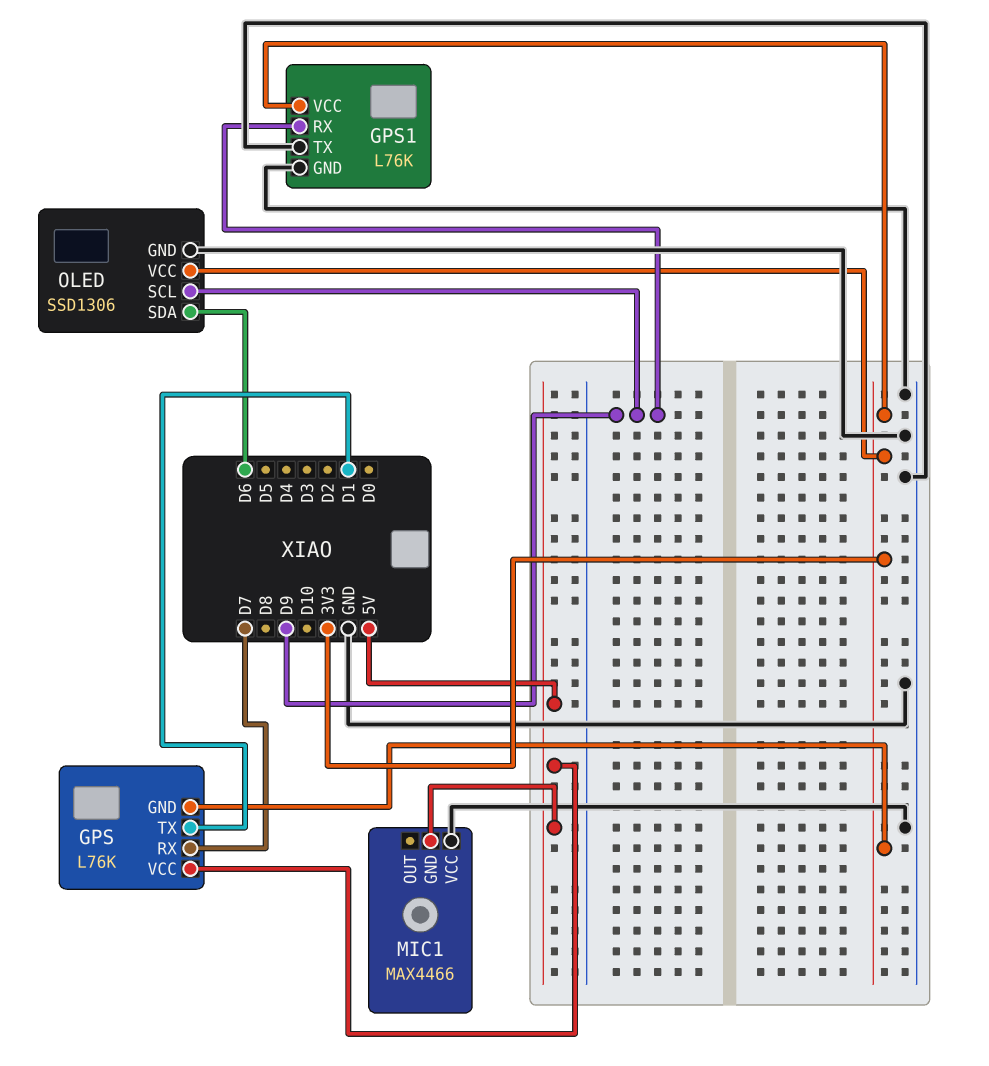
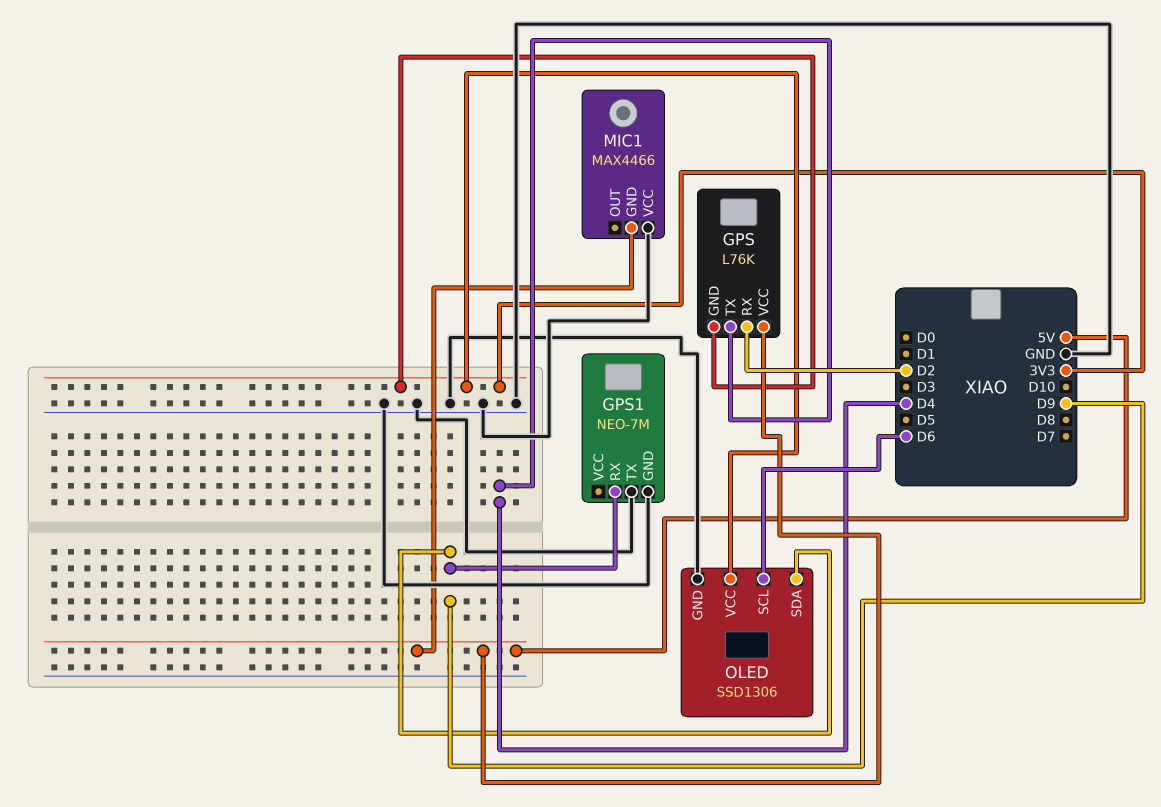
GPS pin RX: D7 -> D2
GPS pin TX: D1 -> D4
GPS1: L76K -> NEO-7M
GPS1 pin VCC: 3V3 -> none
OLED pin SCL: D9 -> D6
OLED pin SDA: D6 -> D9

